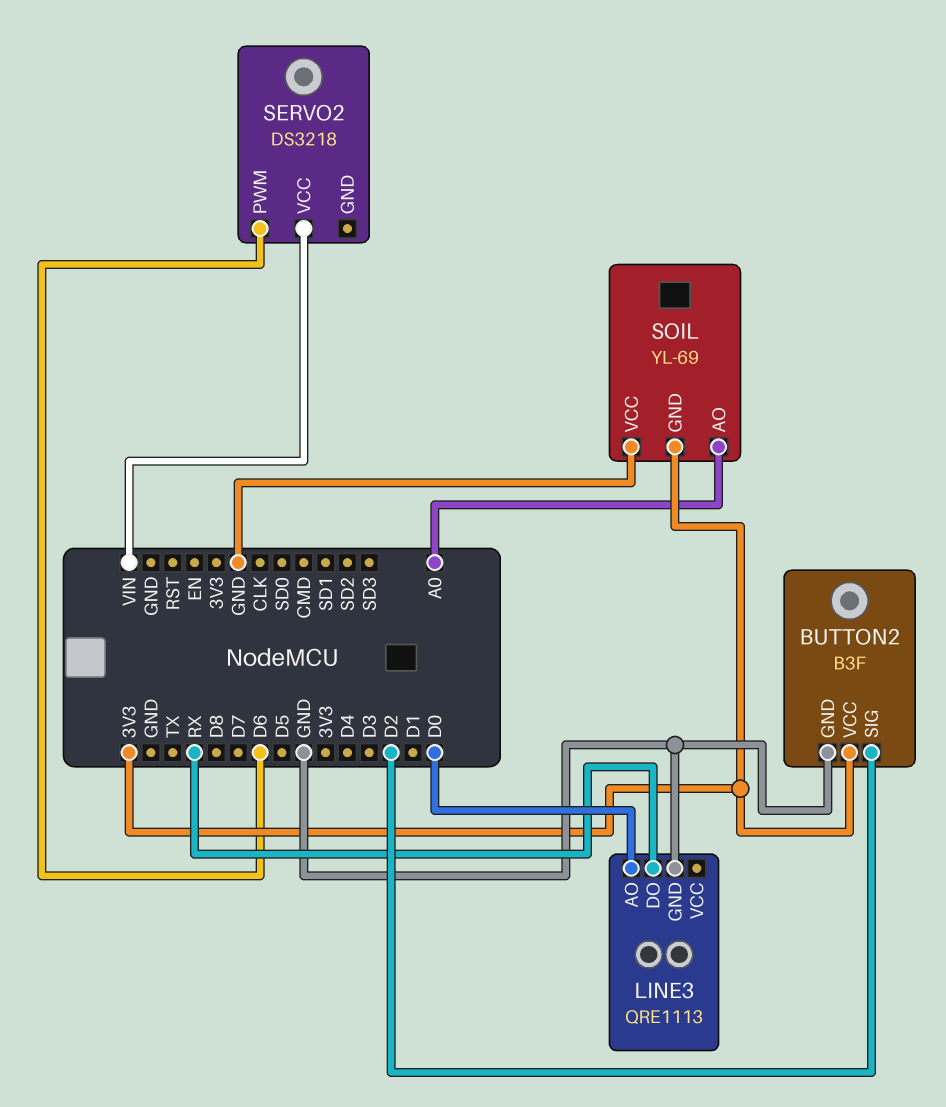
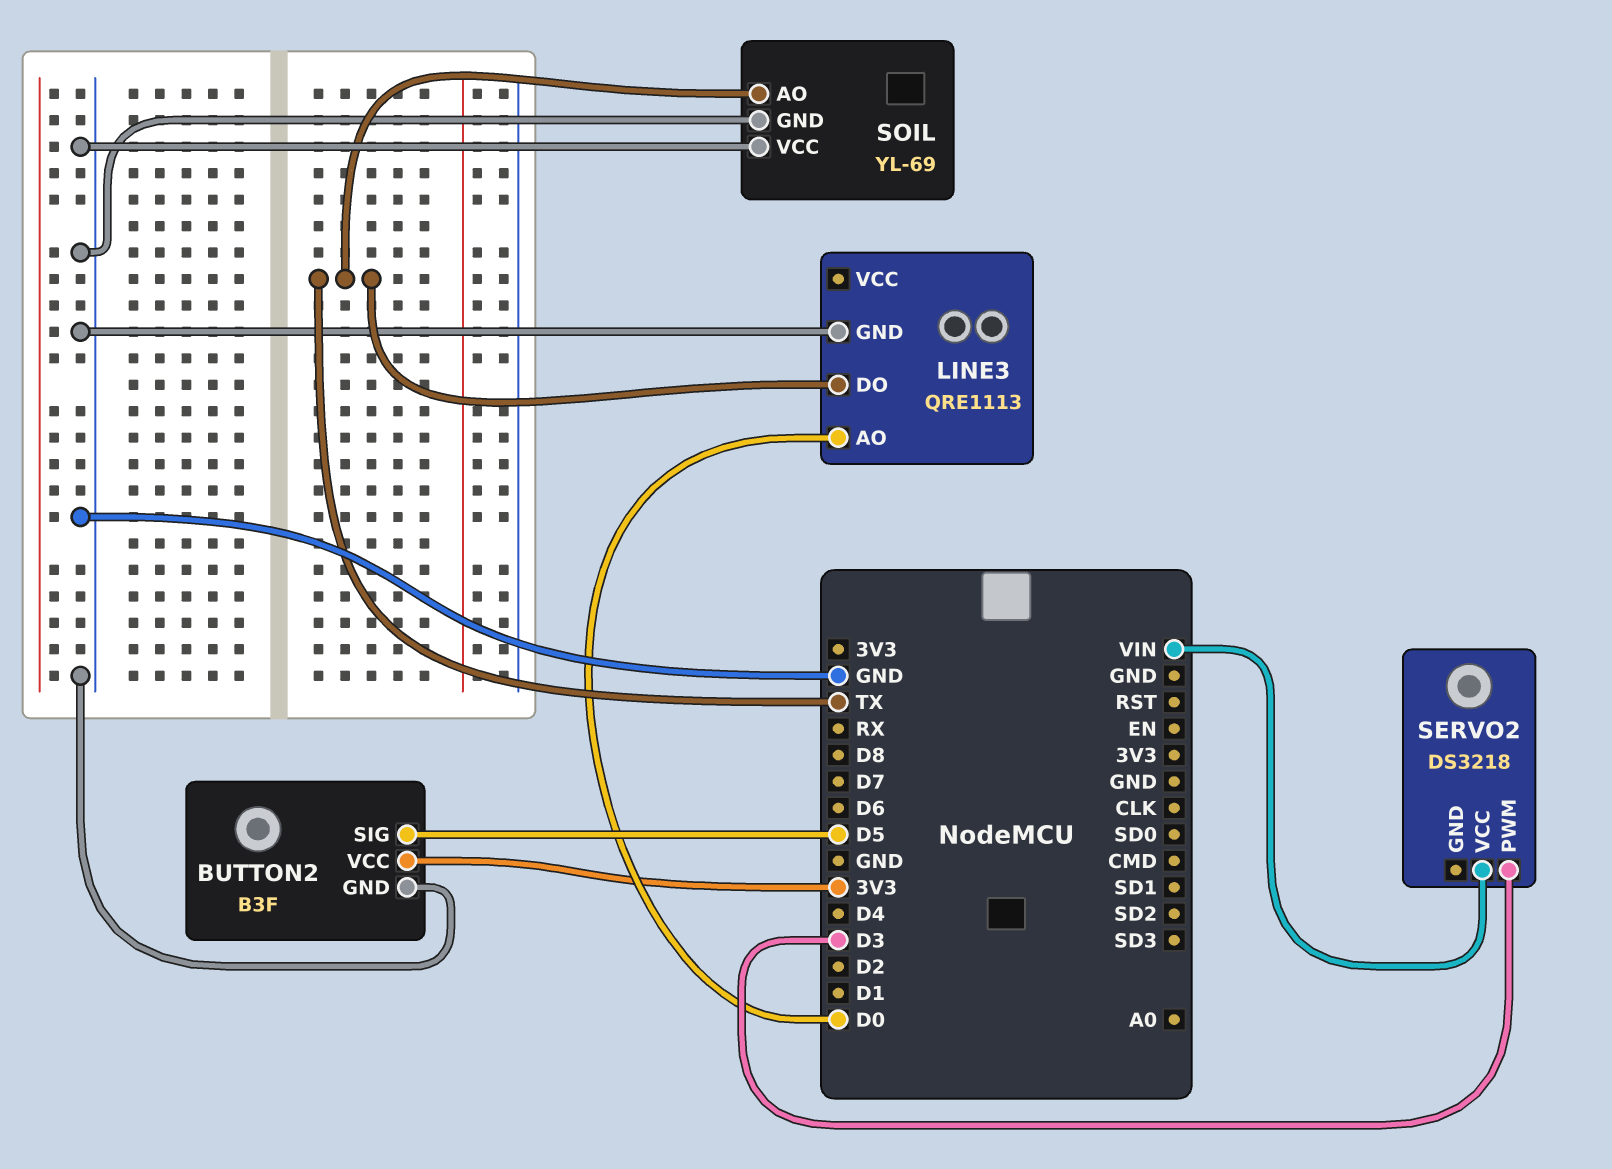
BUTTON2 pin SIG: D2 -> D5
LINE3 pin DO: RX -> TX
SERVO2 pin PWM: D6 -> D3
SOIL pin AO: A0 -> TX
SOIL pin GND: 3V3 -> GND

